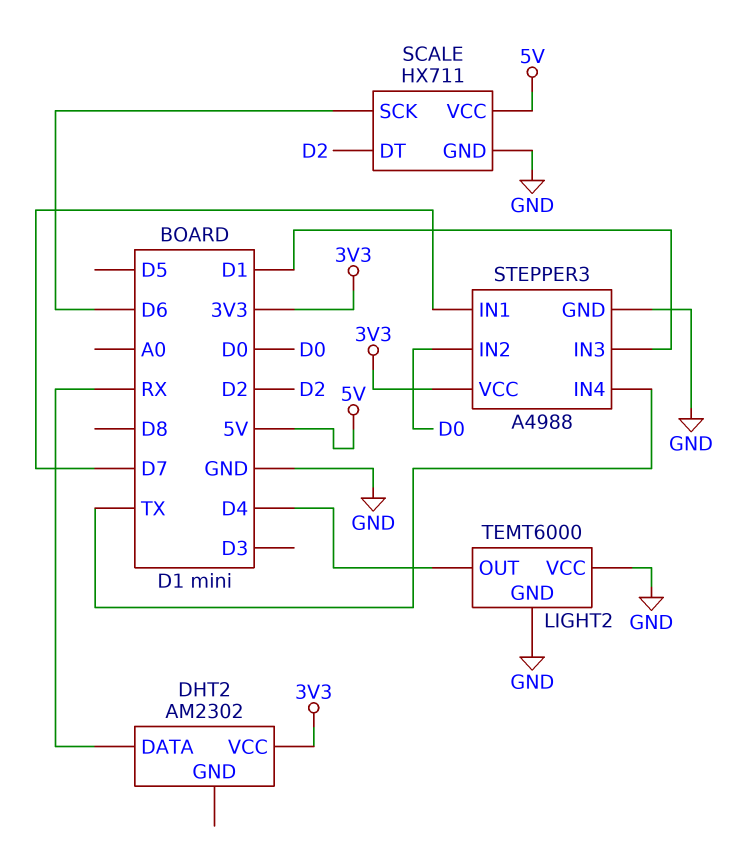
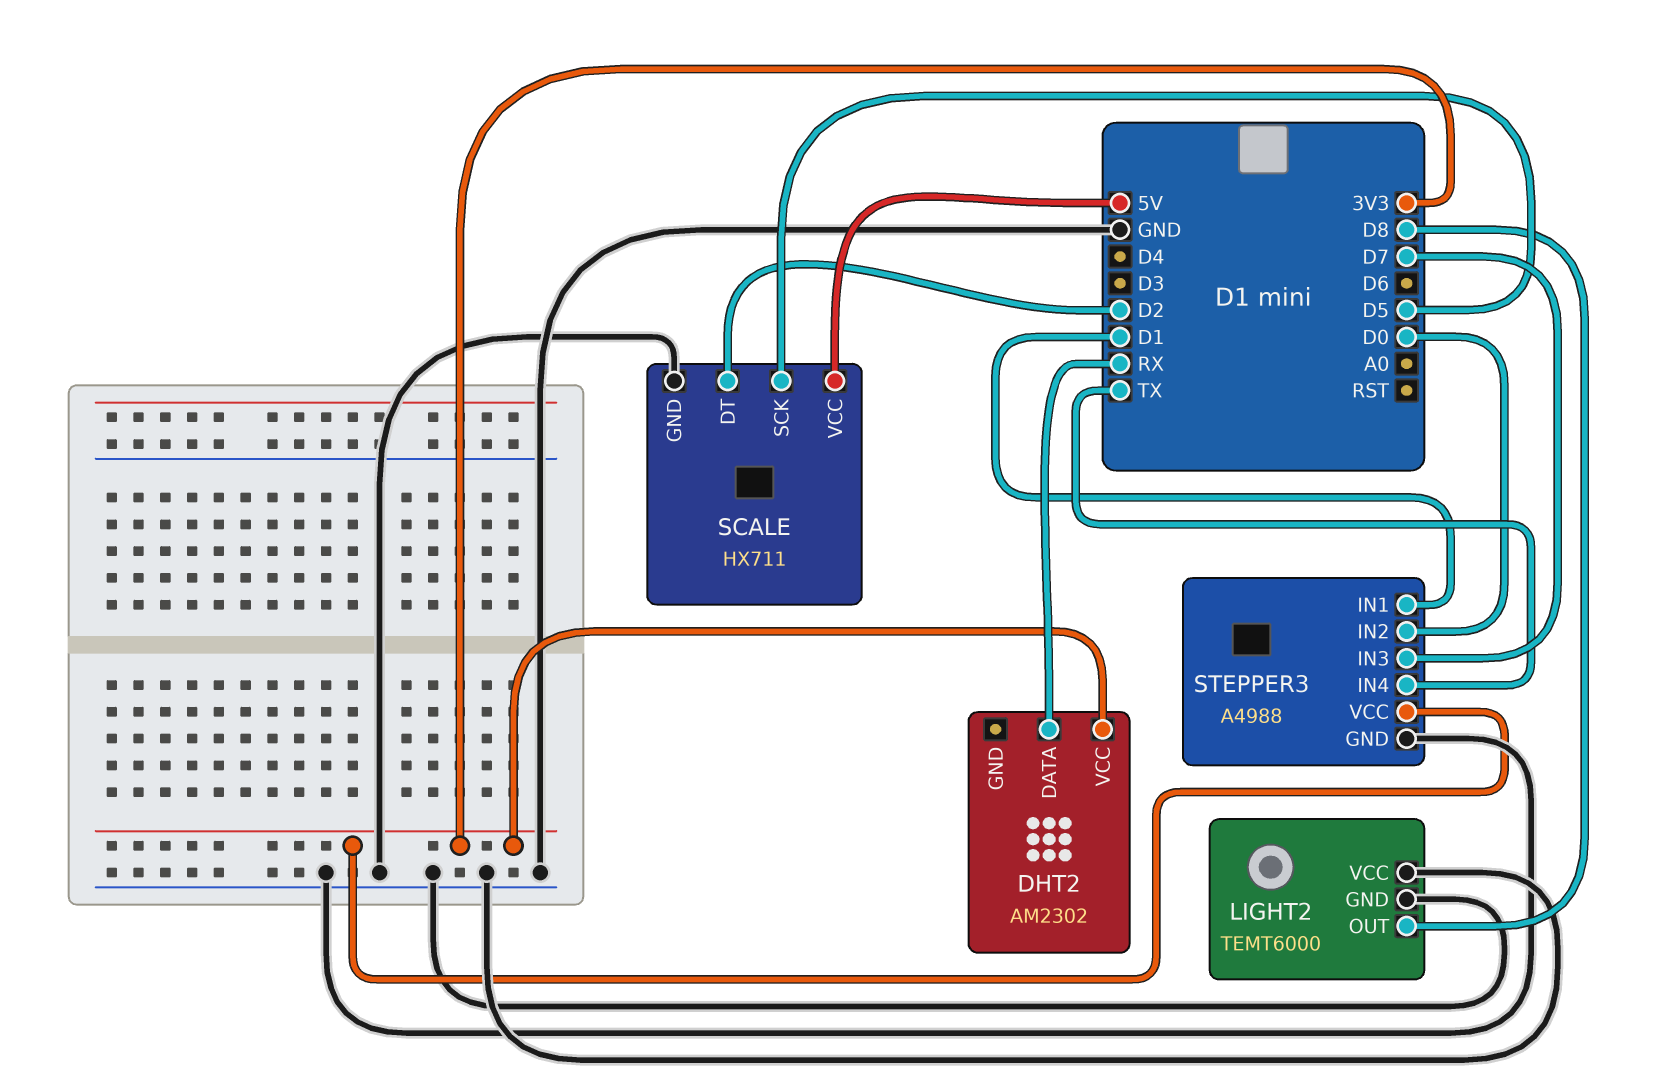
LIGHT2 pin OUT: D4 -> D8
SCALE pin SCK: D6 -> D5
STEPPER3 pin IN1: D7 -> D1
STEPPER3 pin IN3: D1 -> D7

